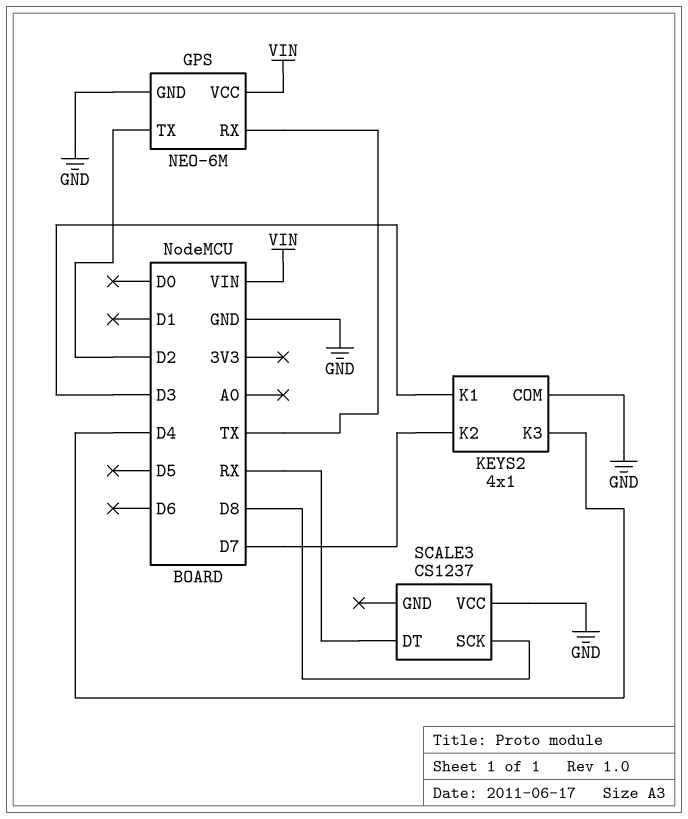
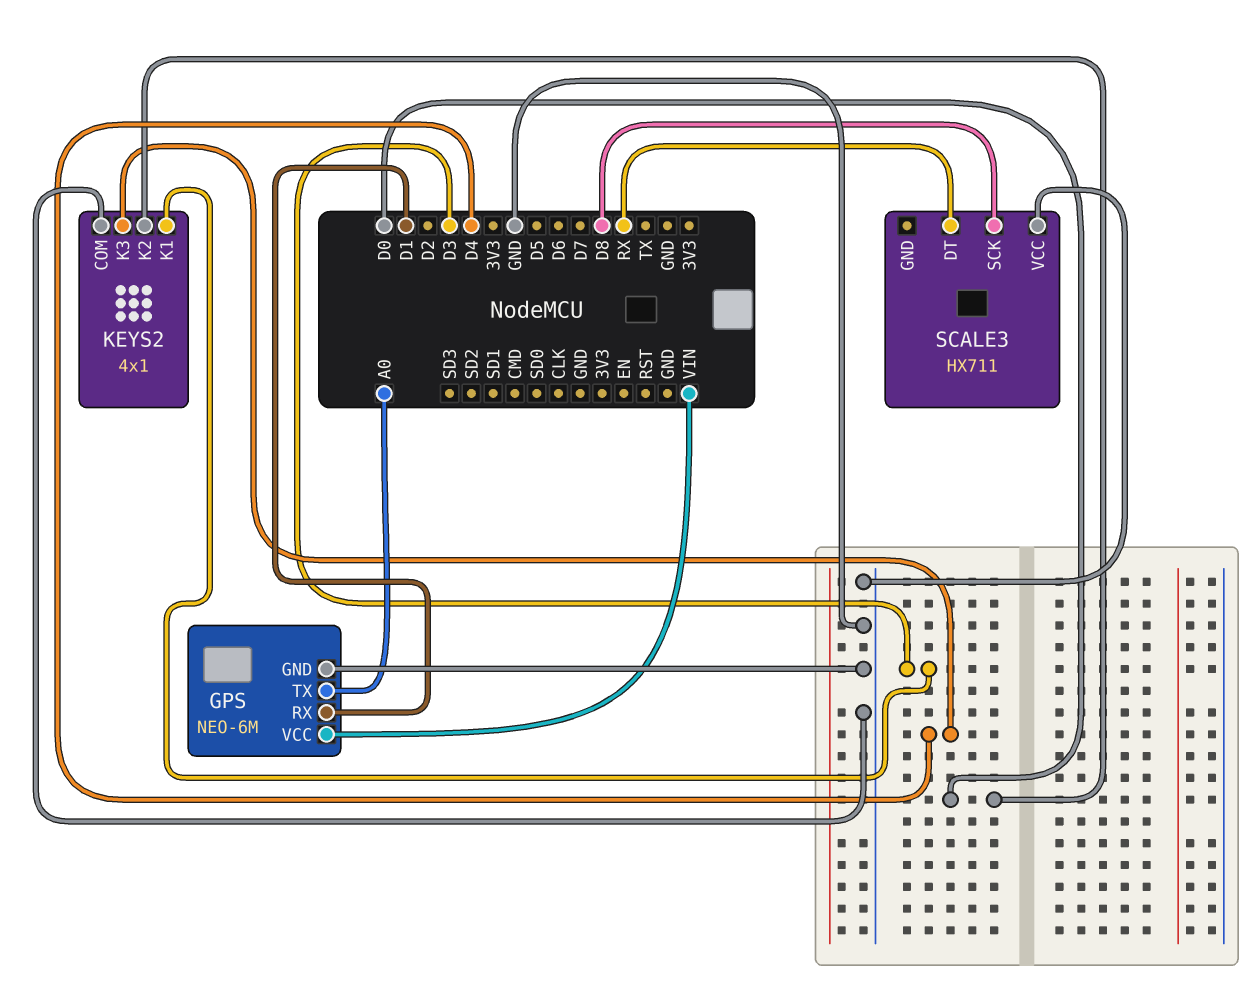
GPS pin RX: TX -> D1
GPS pin TX: D2 -> A0
KEYS2 pin K2: D7 -> D0
SCALE3: CS1237 -> HX711

